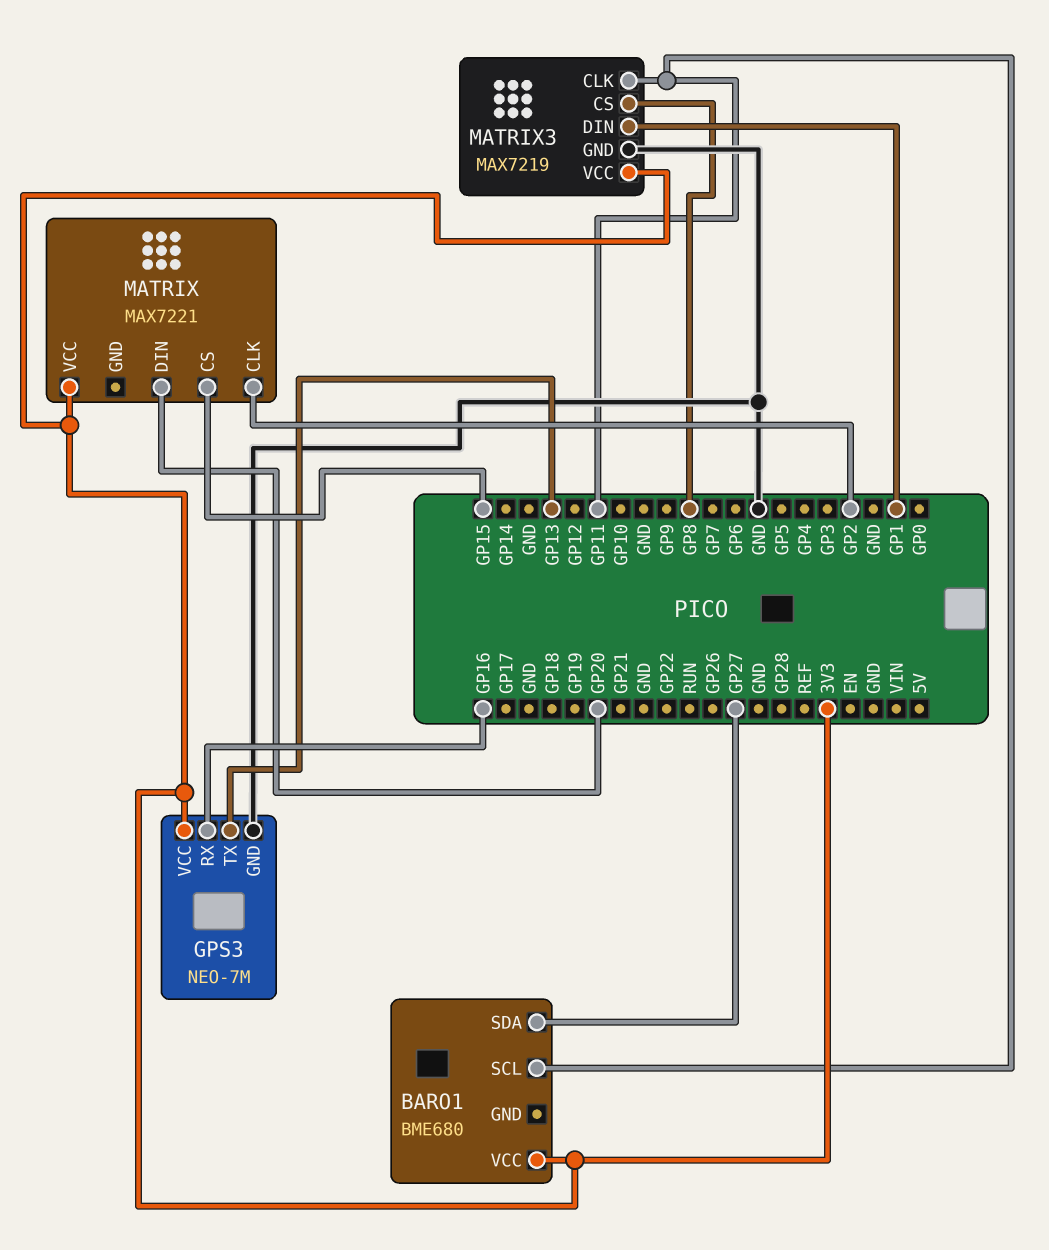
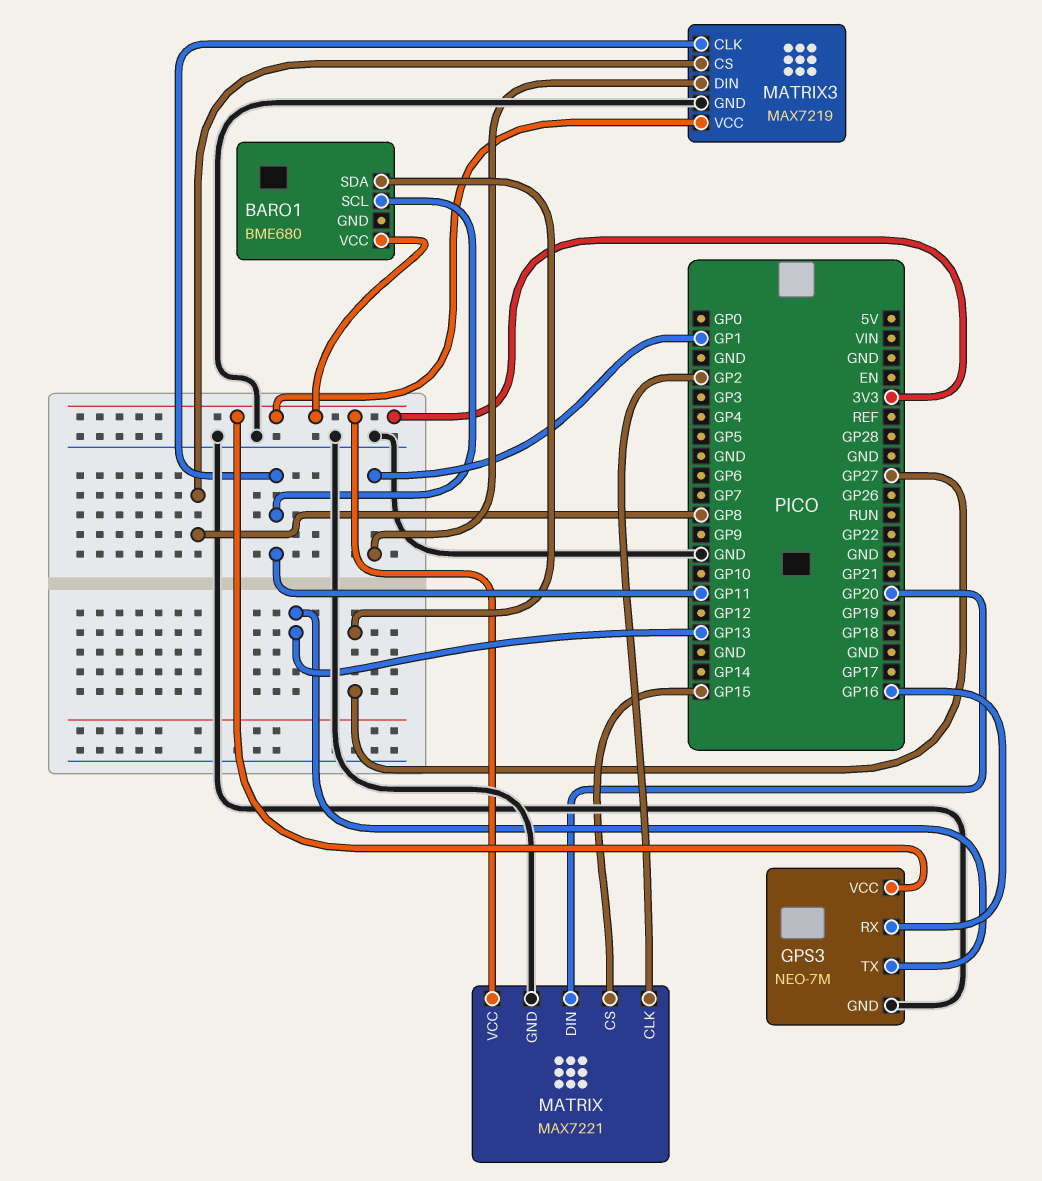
MATRIX pin GND: none -> GND

